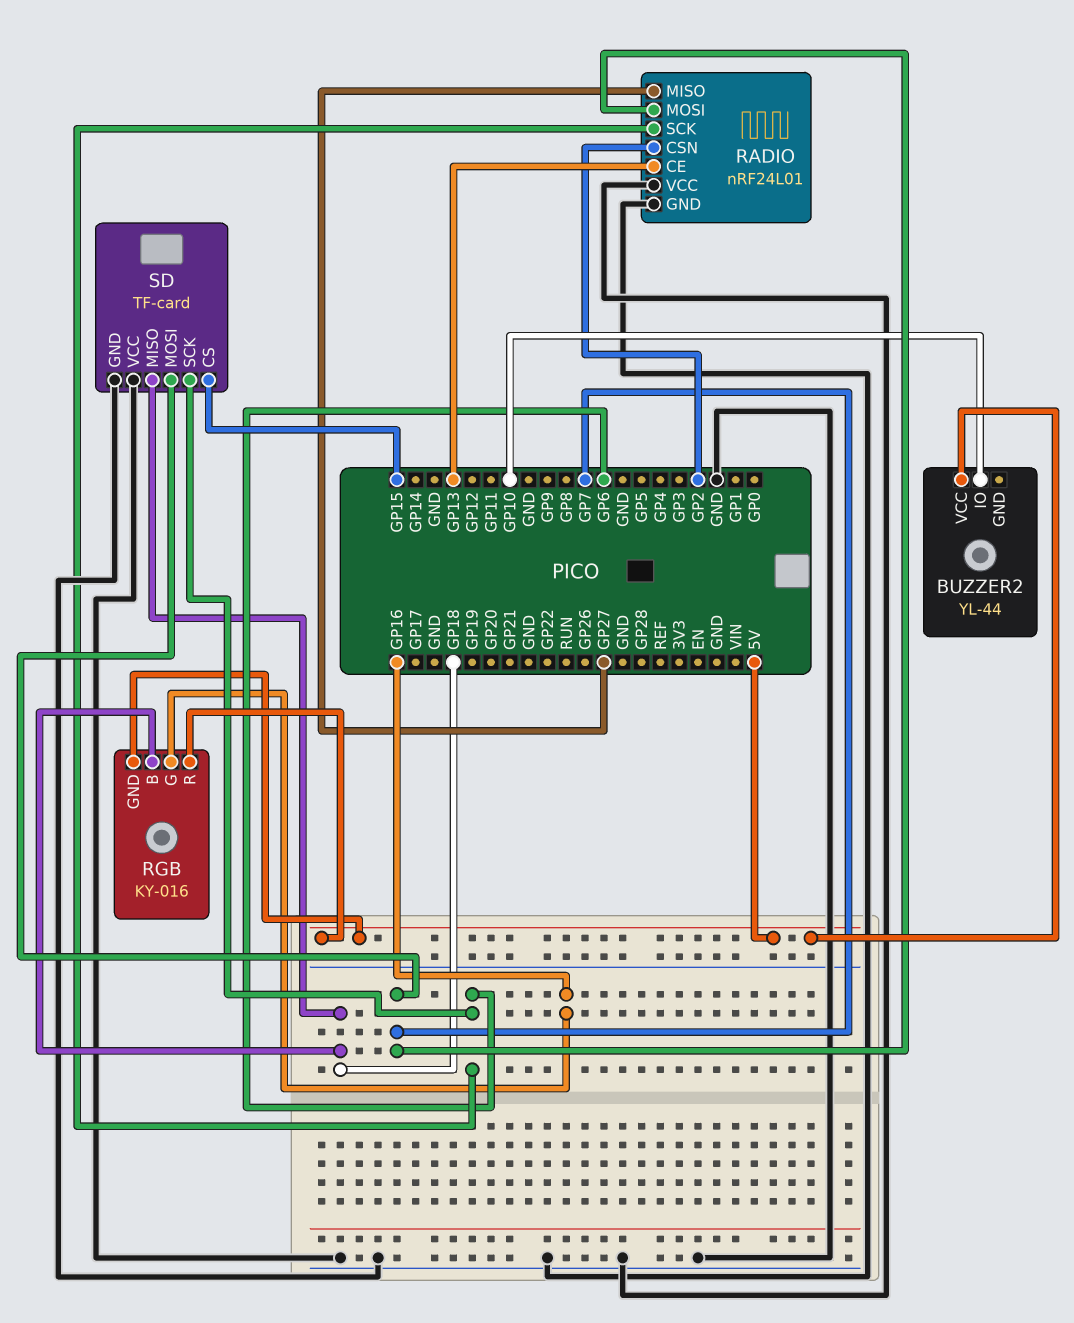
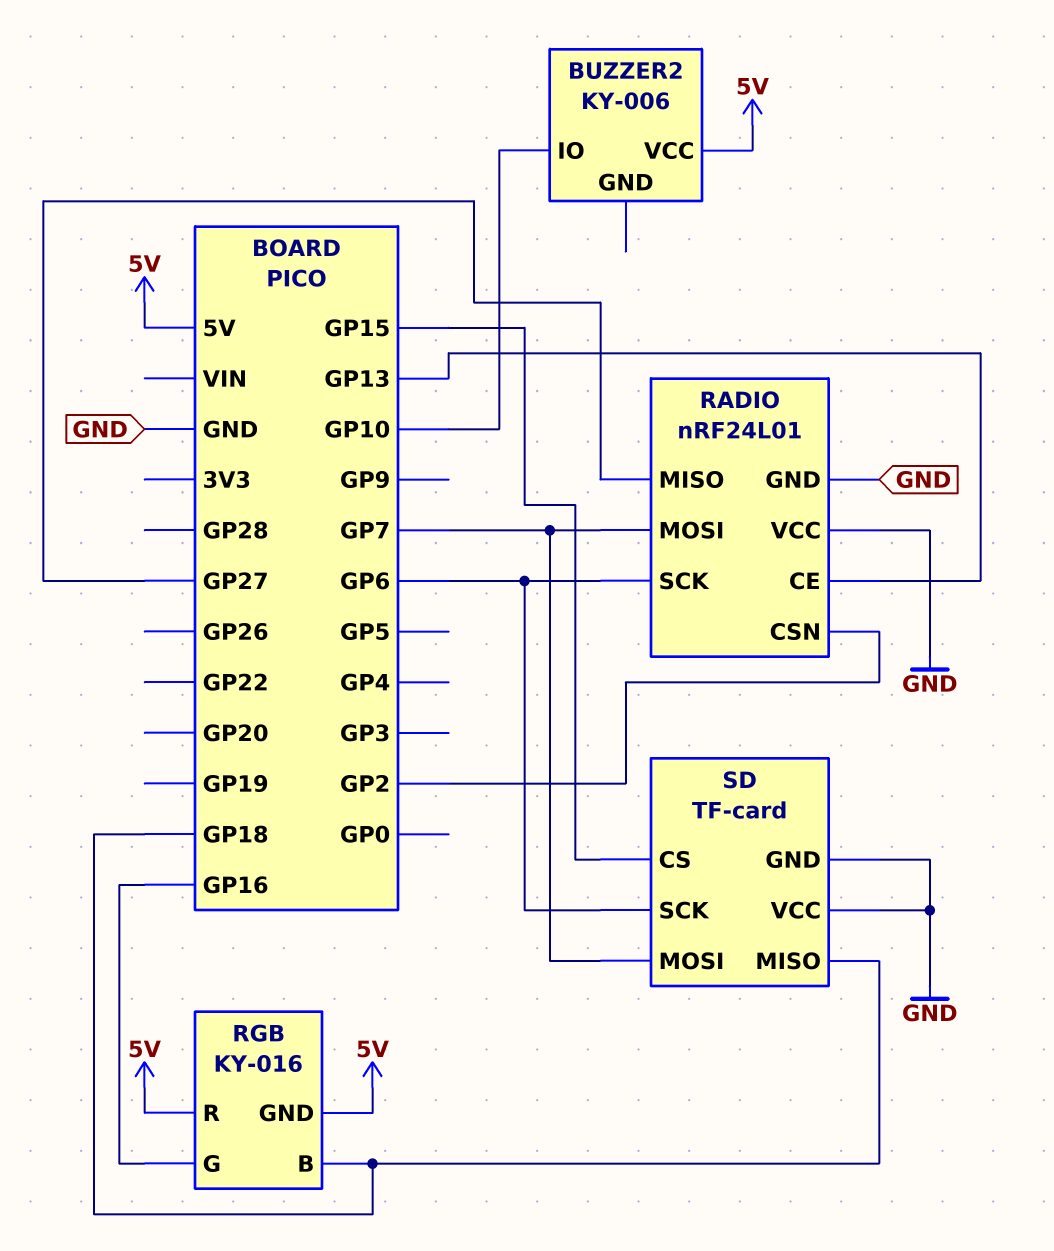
BUZZER2: YL-44 -> KY-006

